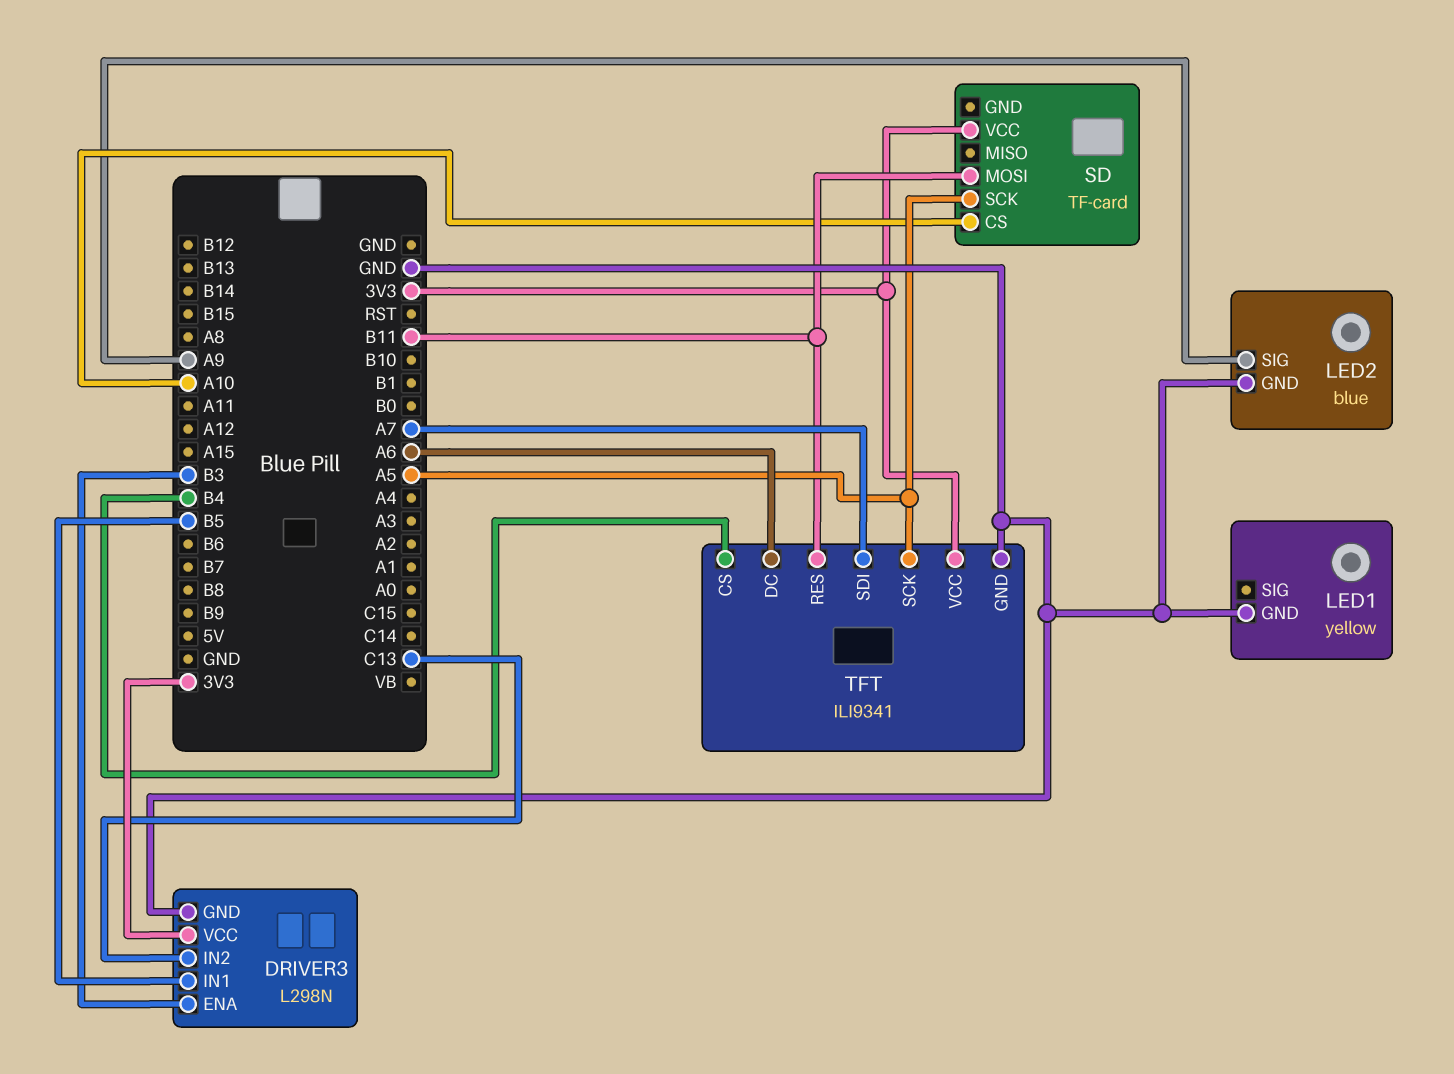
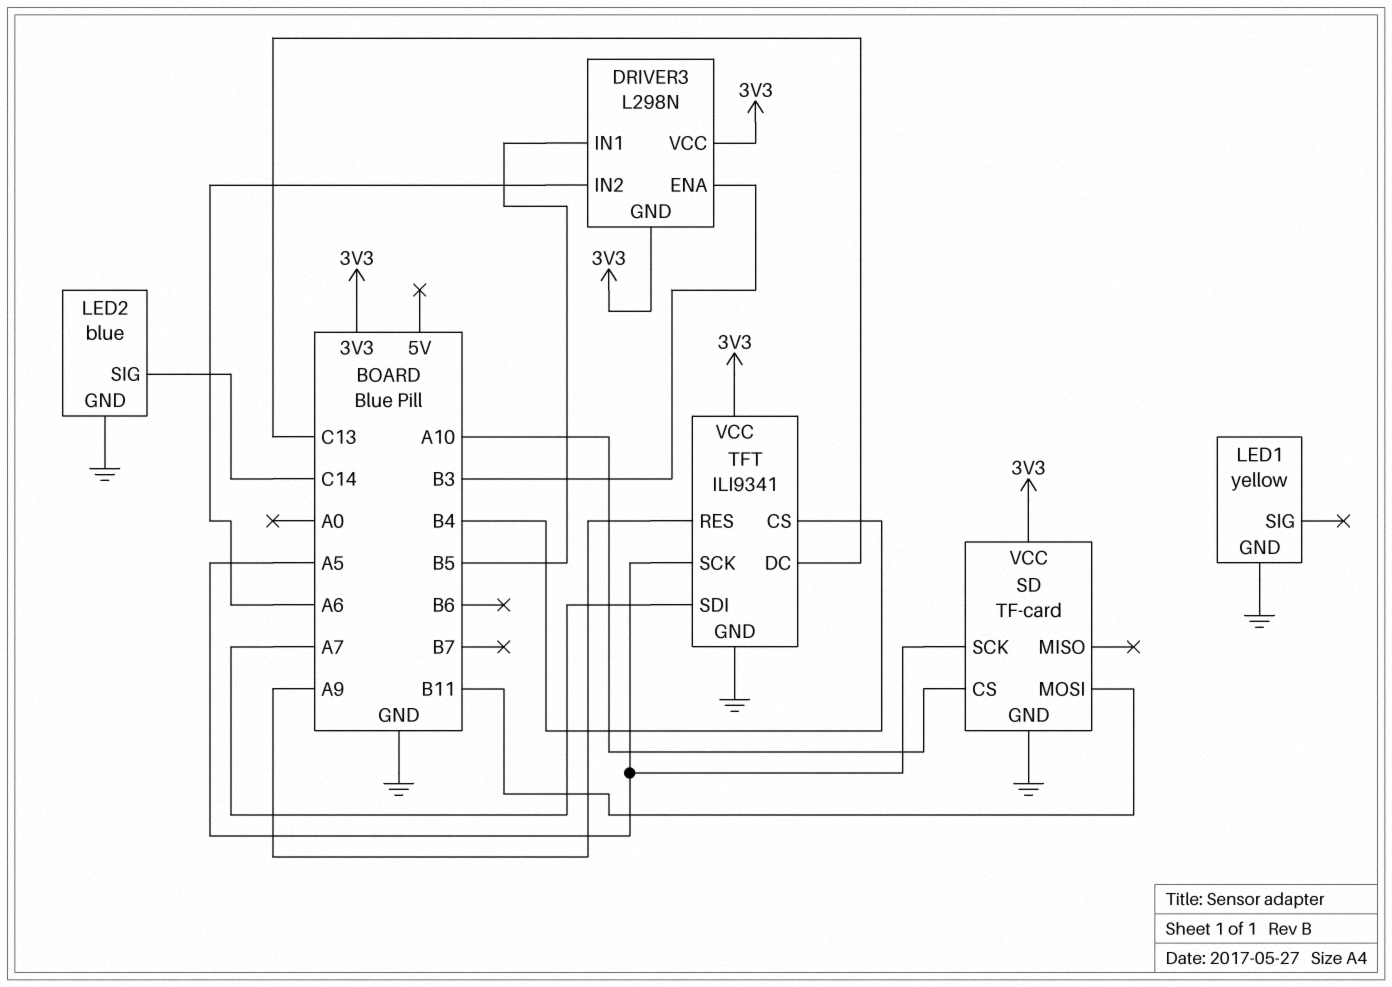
DRIVER3 pin GND: GND -> 3V3
DRIVER3 pin IN2: C13 -> A6
LED2 pin SIG: A9 -> C14
SD pin GND: none -> GND
TFT pin DC: A6 -> C13
TFT pin RES: B11 -> A9

